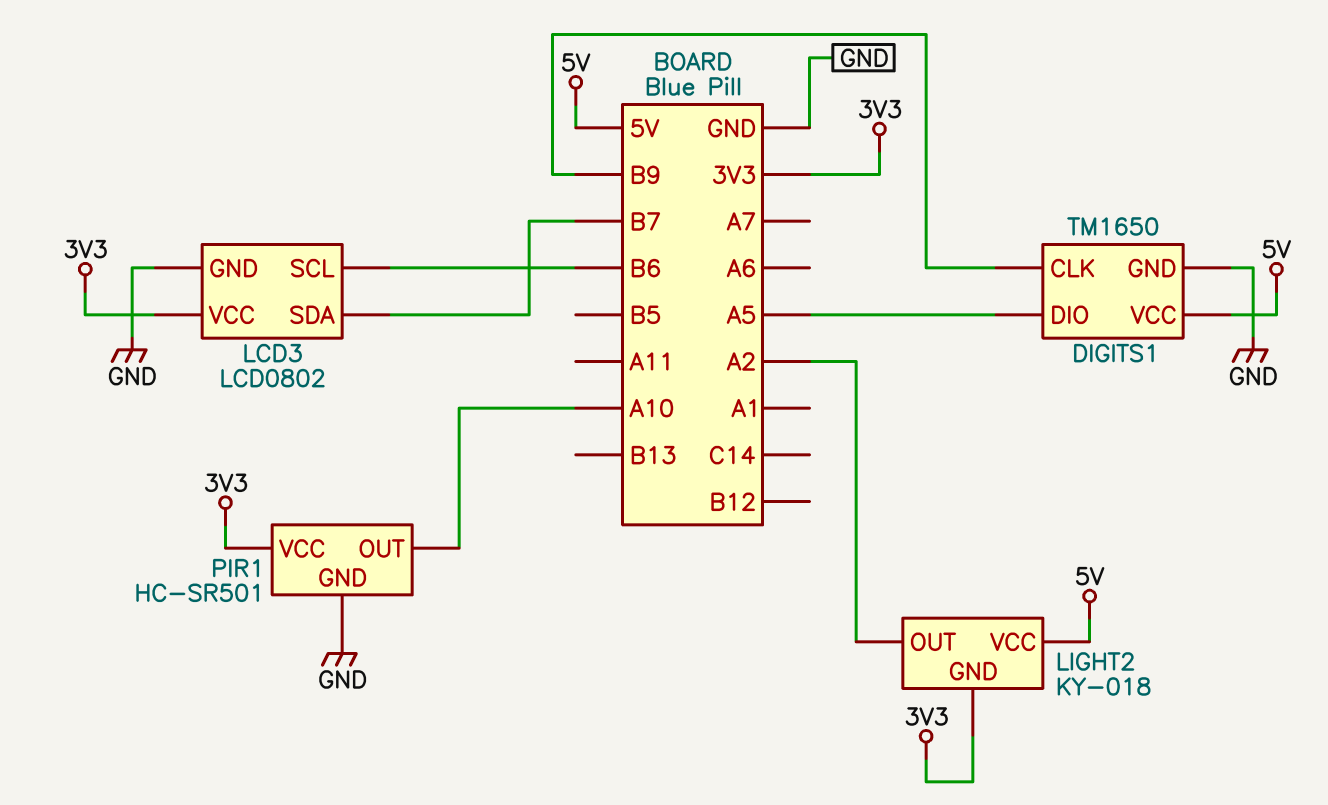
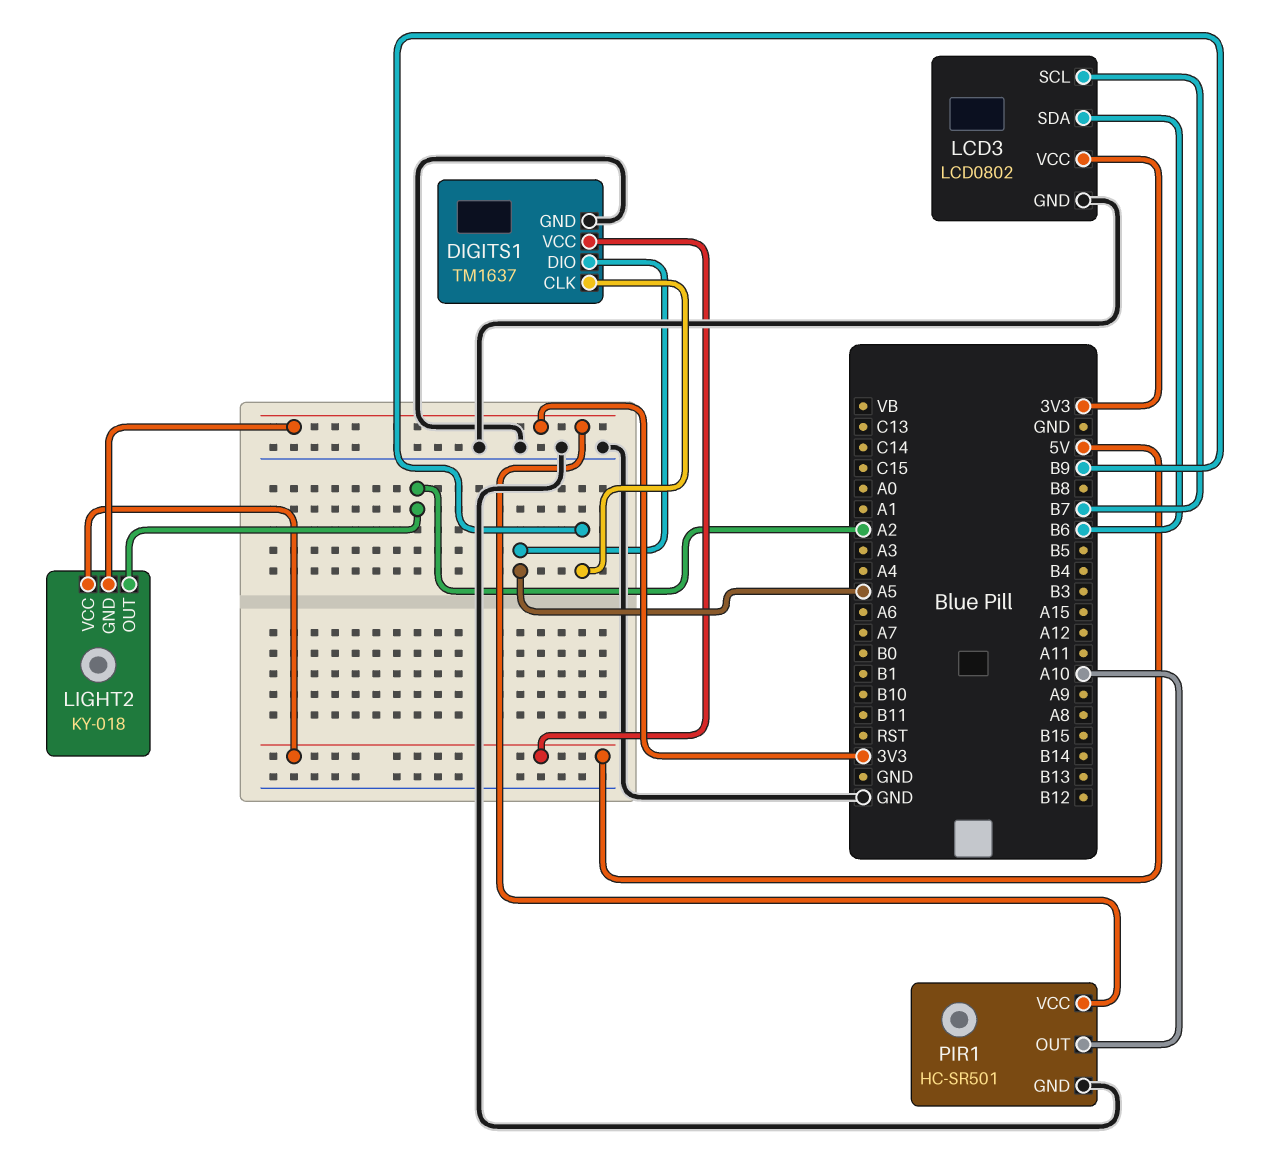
DIGITS1: TM1650 -> TM1637
LCD3 pin SCL: B6 -> B7
LCD3 pin SDA: B7 -> B6

